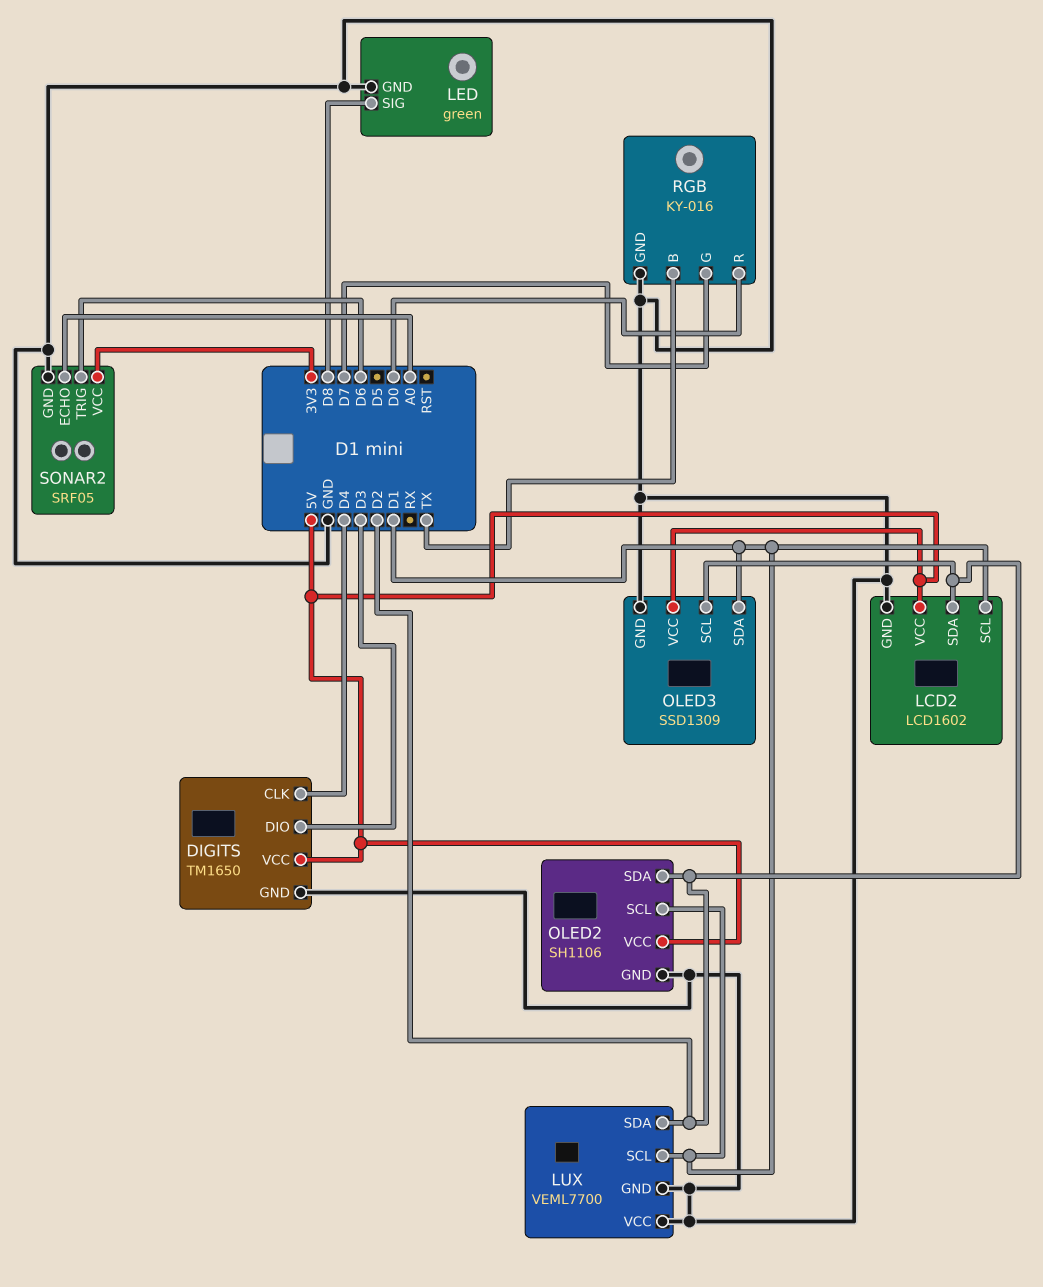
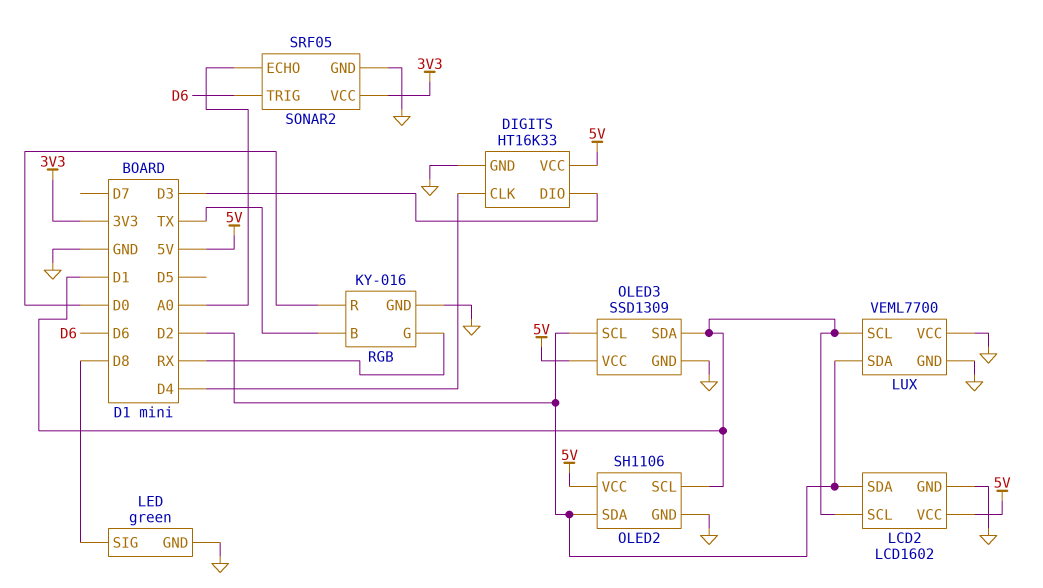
DIGITS: TM1650 -> HT16K33
RGB pin G: D7 -> RX

